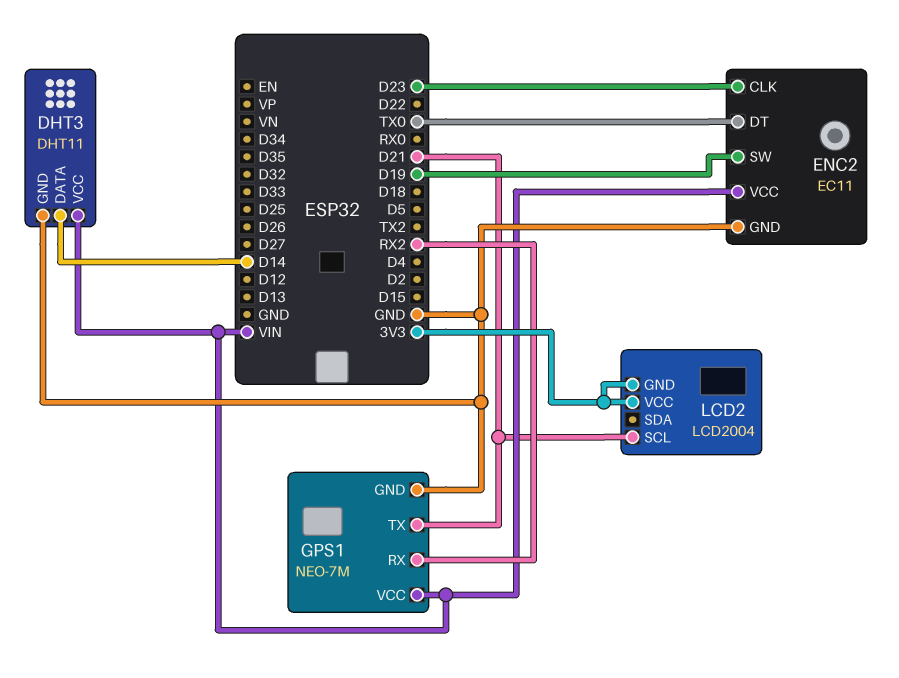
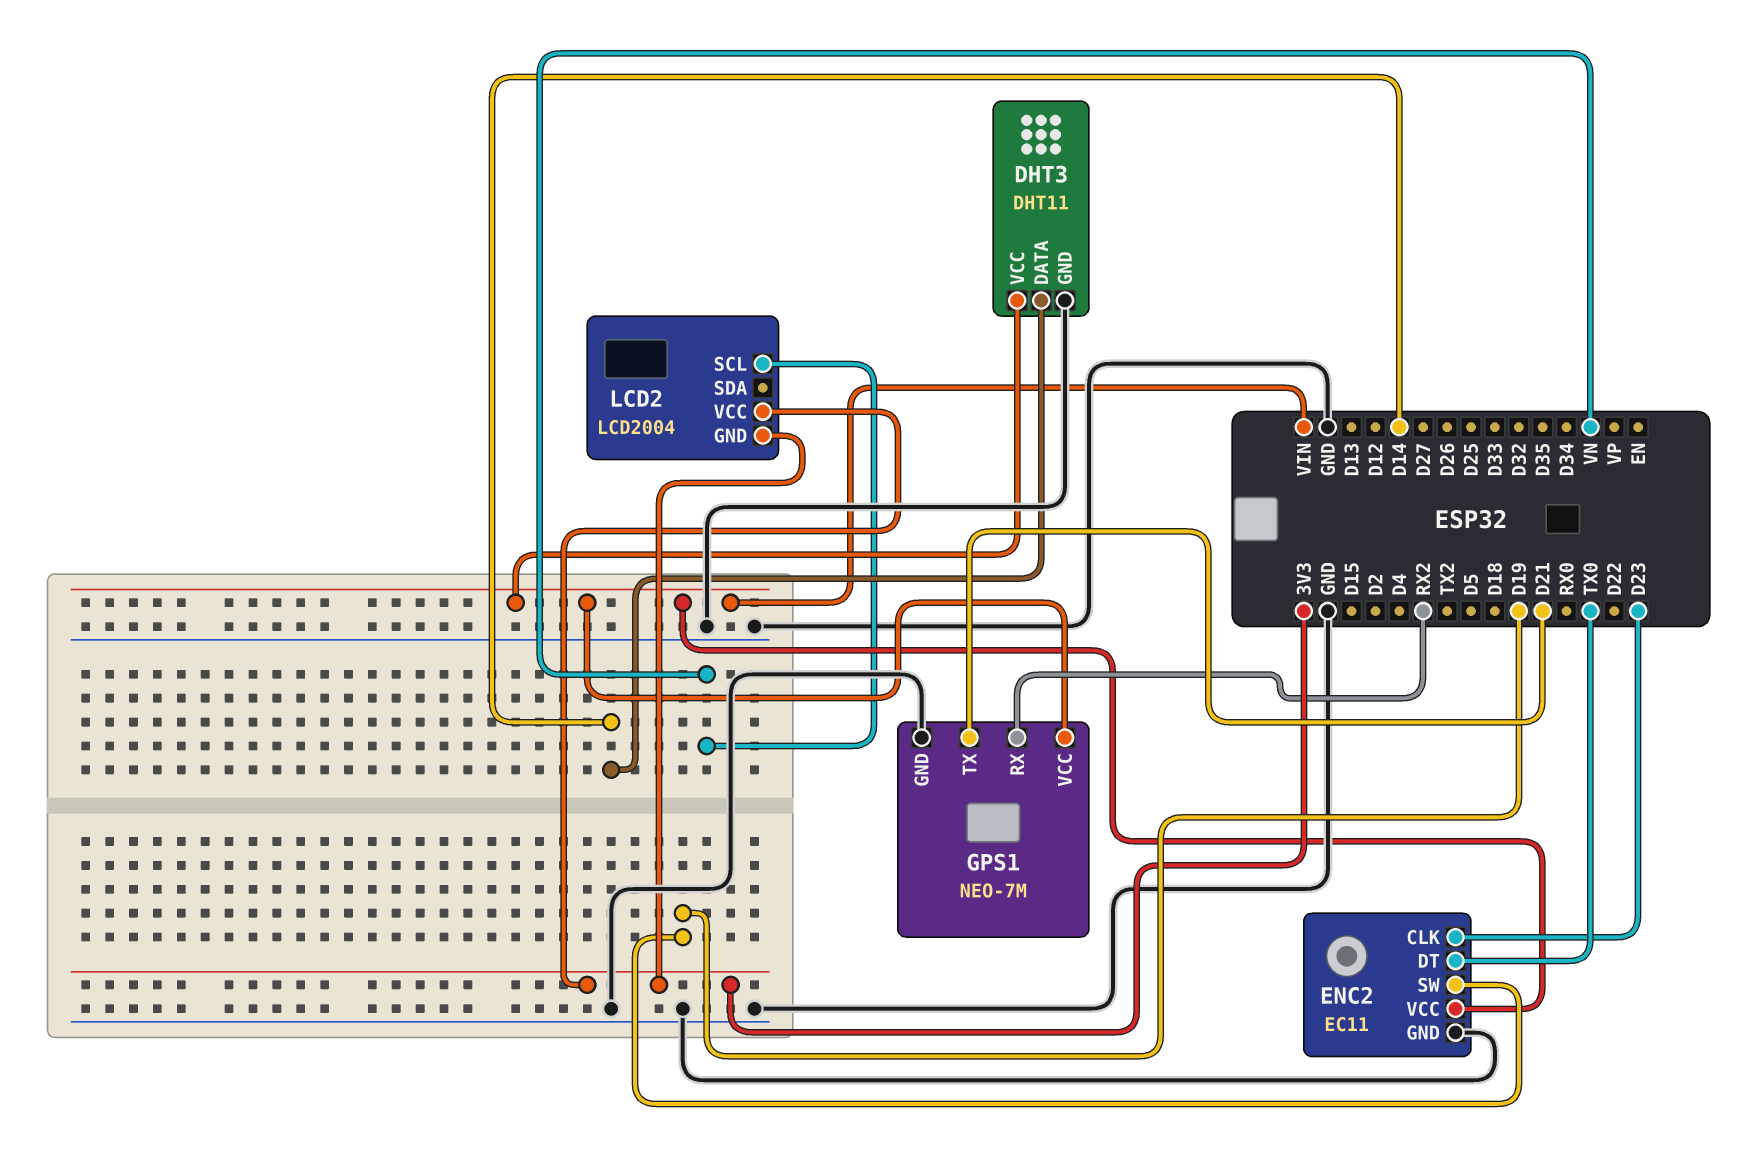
LCD2 pin SCL: D21 -> VN

